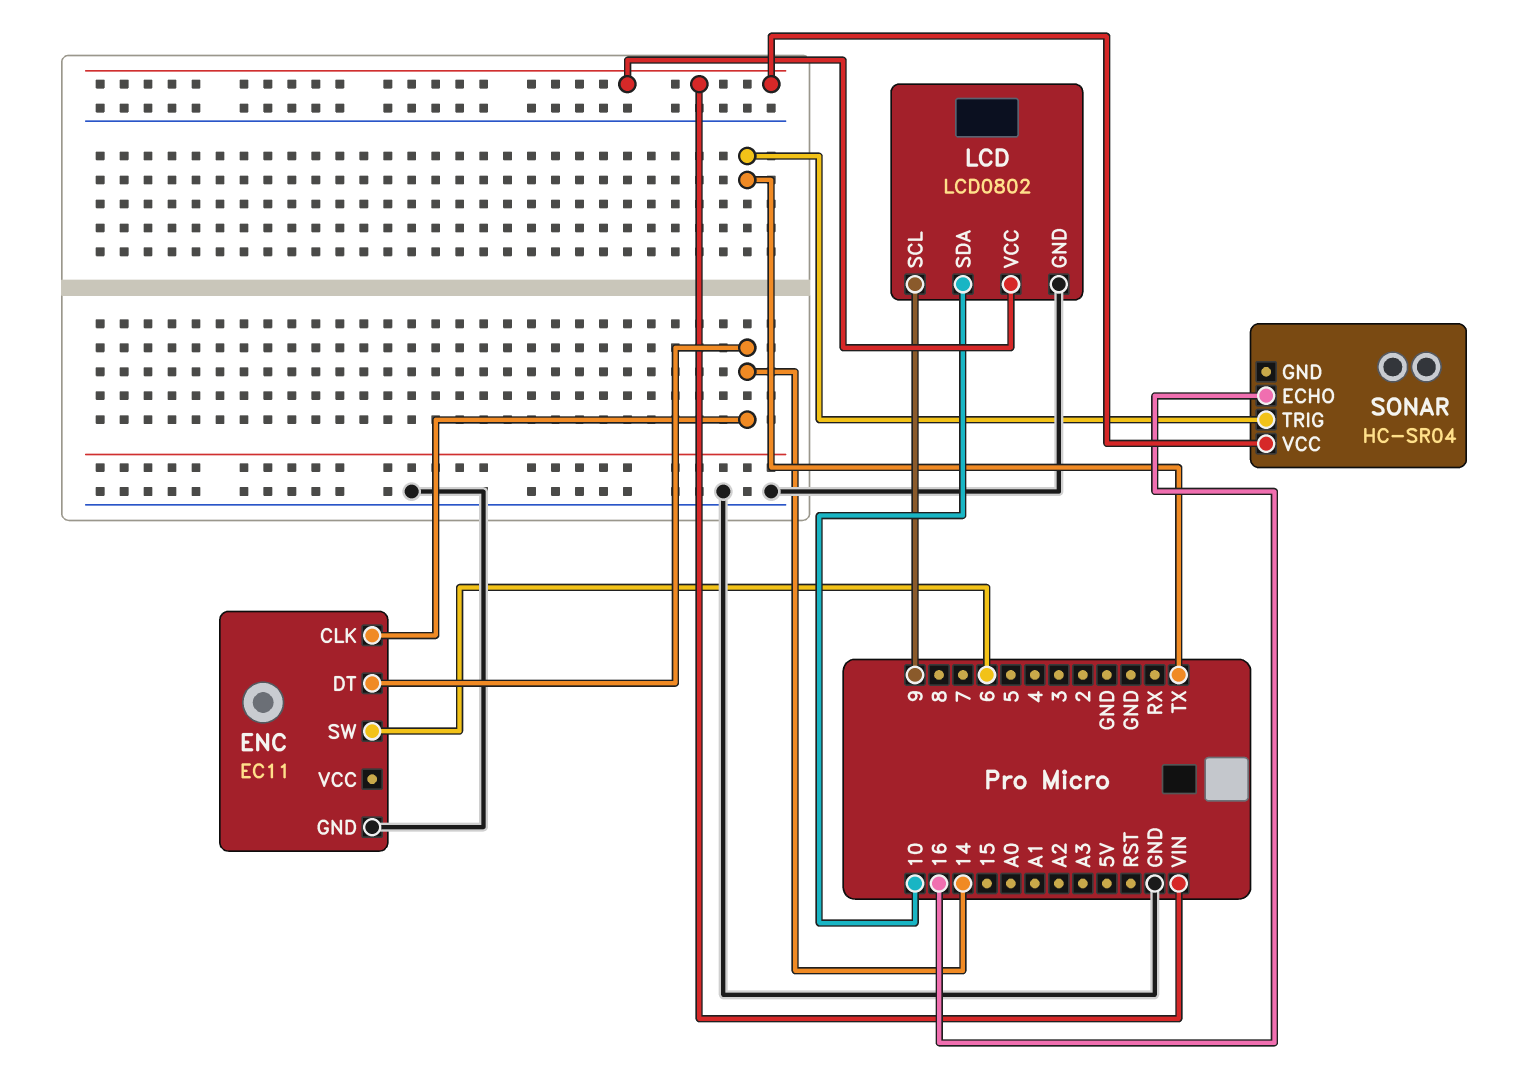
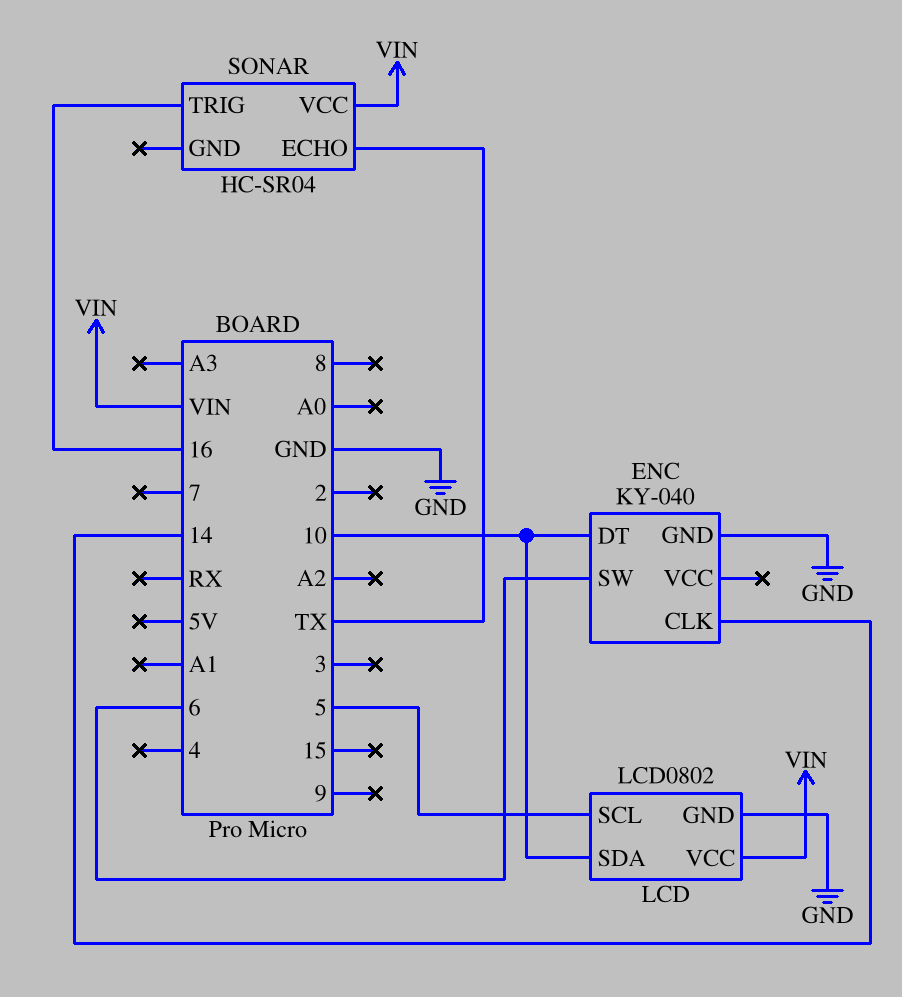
ENC: EC11 -> KY-040
ENC pin DT: 14 -> 10
LCD pin SCL: 9 -> 5
SONAR pin ECHO: 16 -> TX
SONAR pin TRIG: TX -> 16

